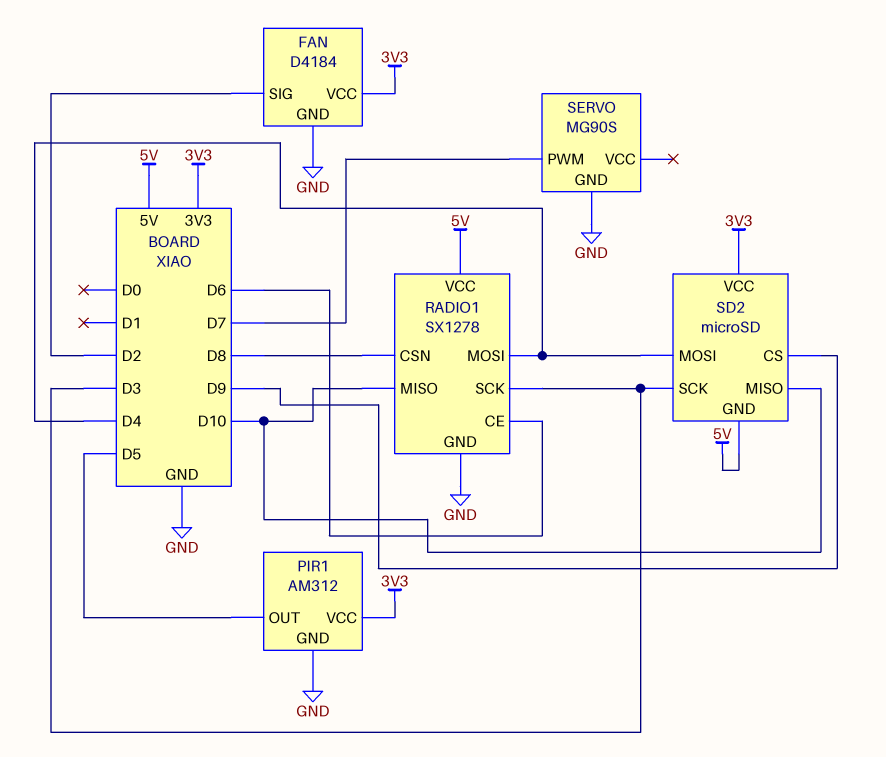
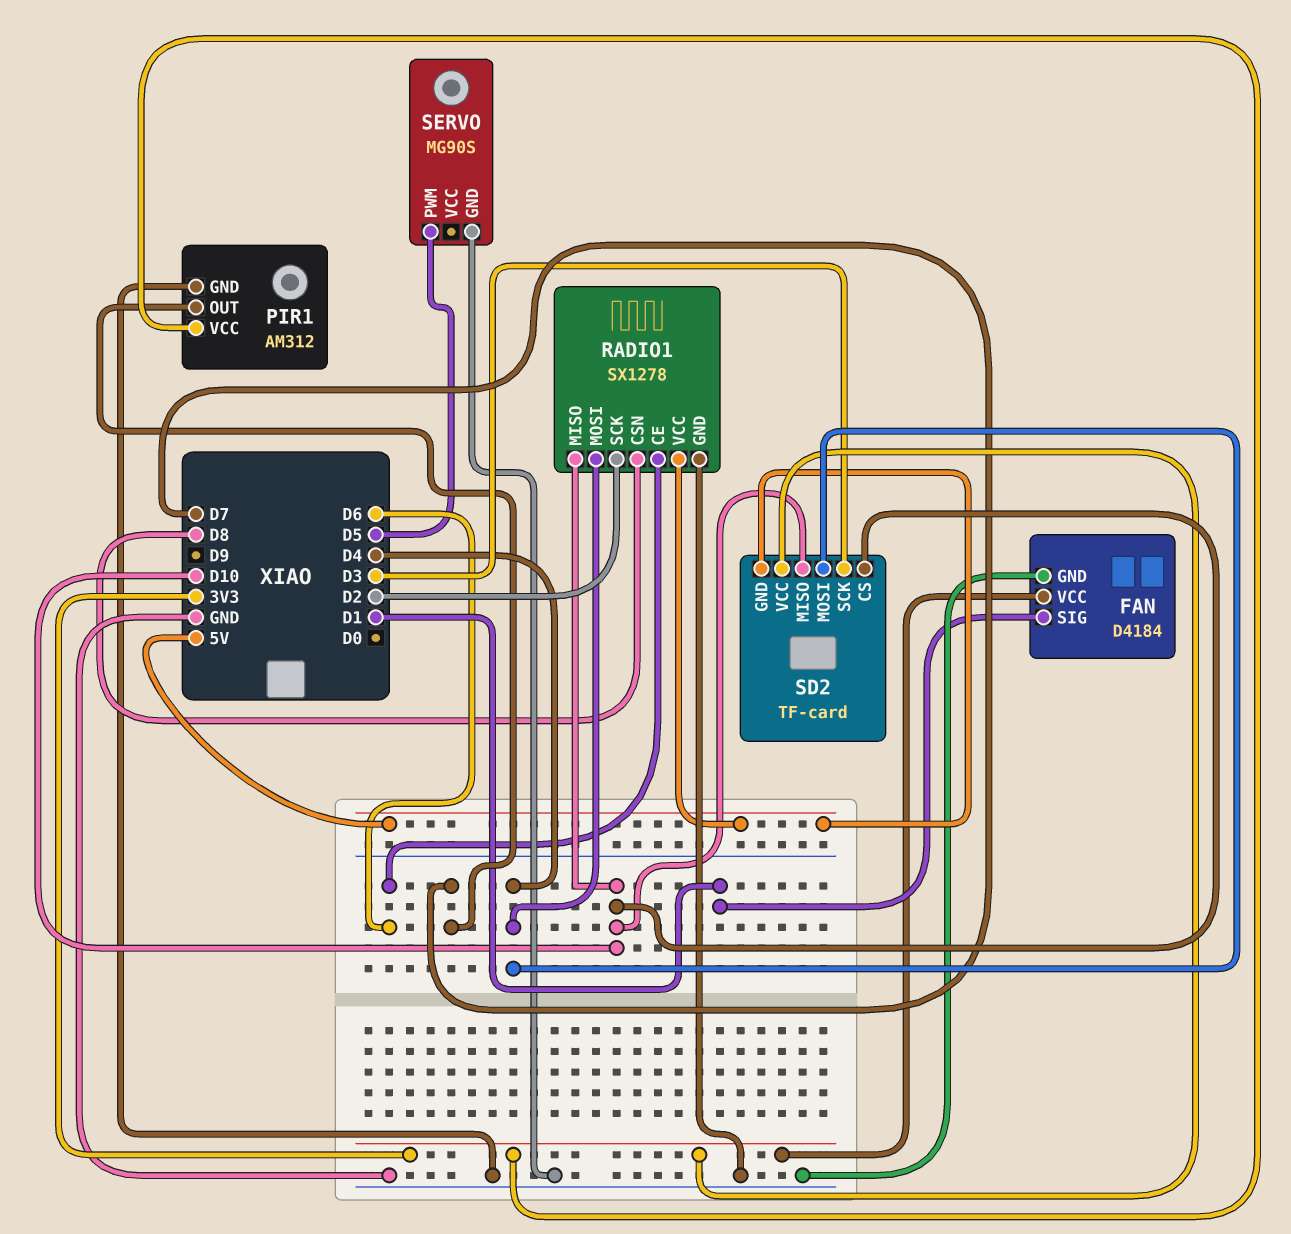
FAN pin SIG: D2 -> D1
PIR1 pin OUT: D5 -> D7
RADIO1 pin SCK: D3 -> D2
SD2: microSD -> TF-card
SD2 pin CS: D9 -> D10
SERVO pin PWM: D7 -> D5

